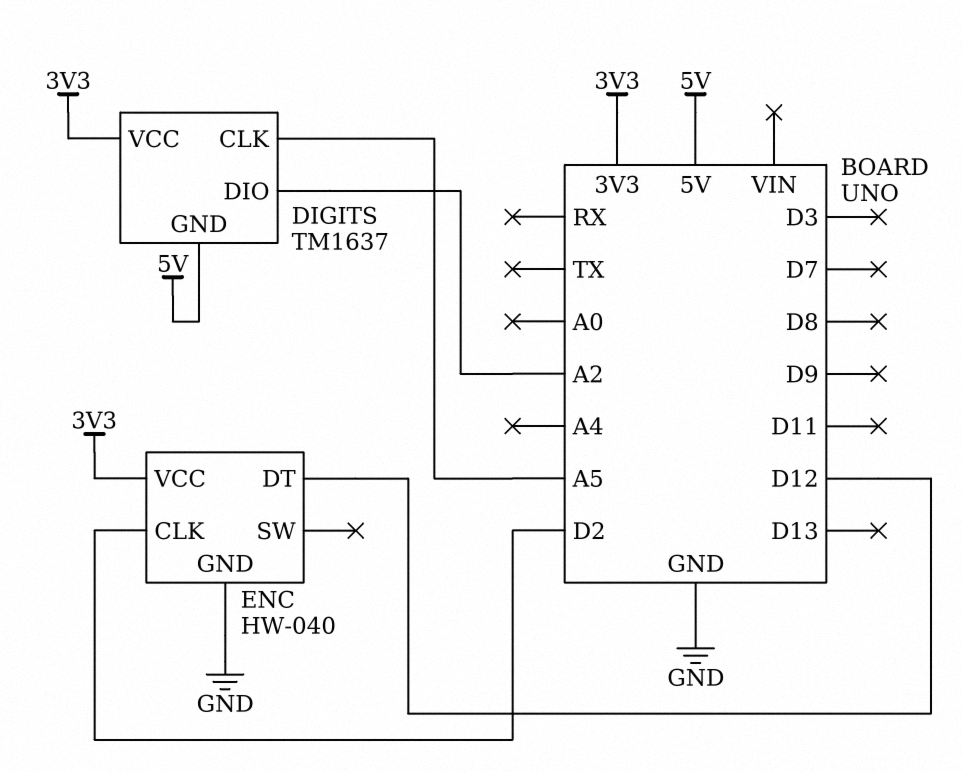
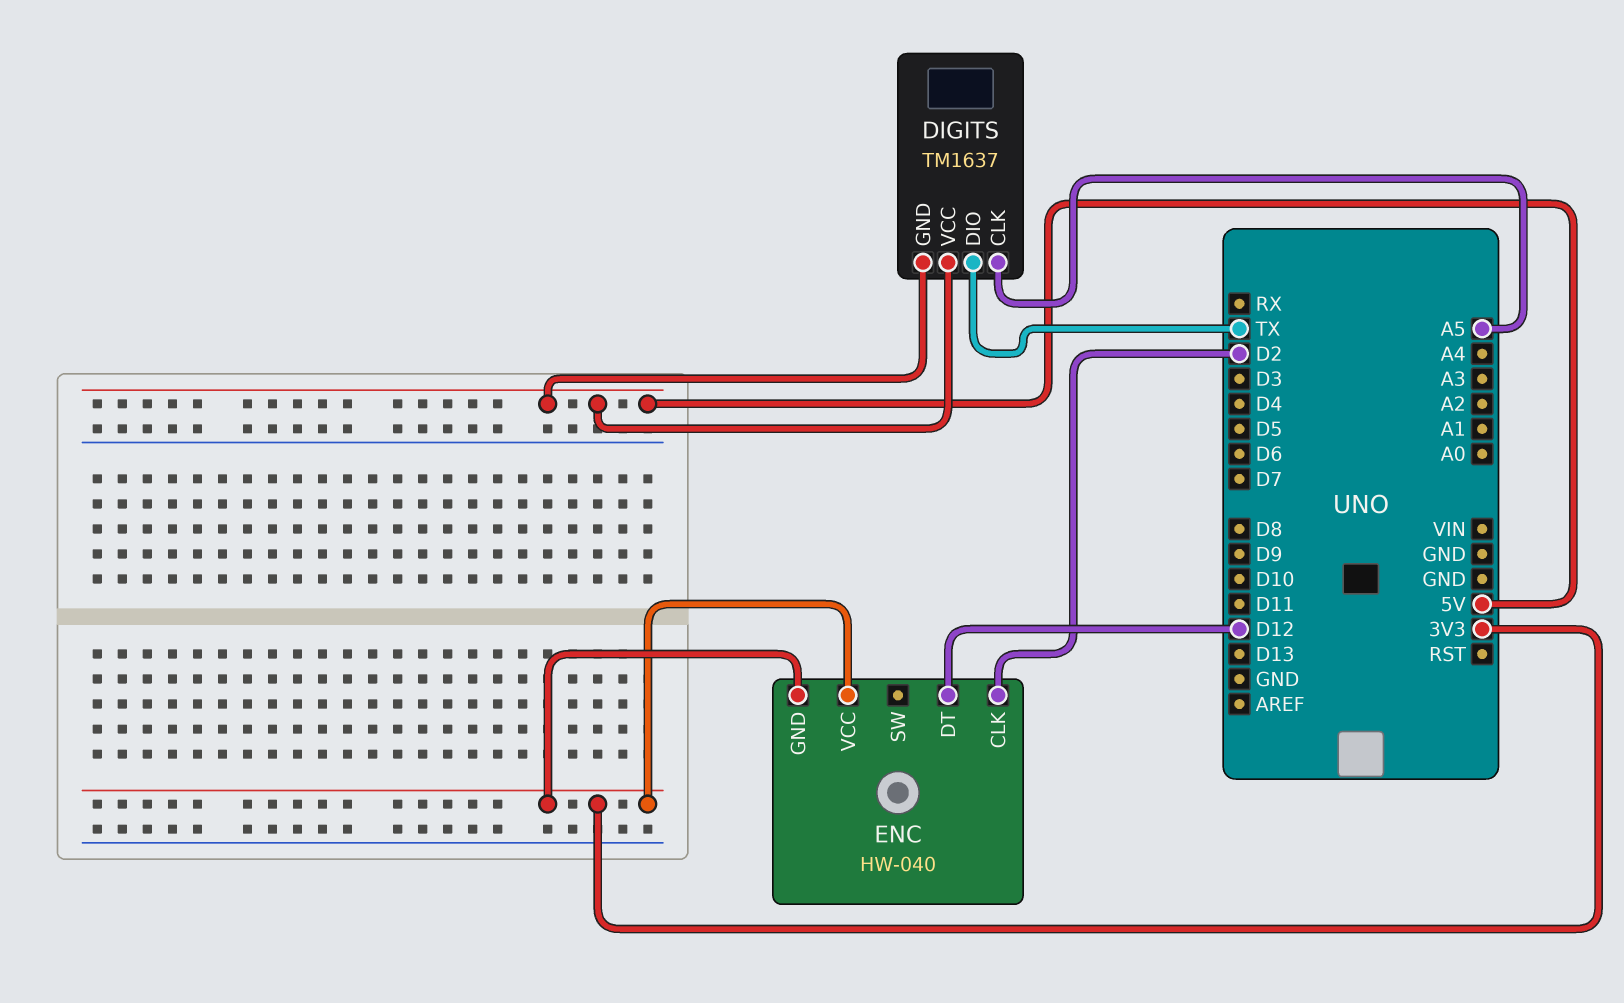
DIGITS pin DIO: A2 -> TX
DIGITS pin VCC: 3V3 -> 5V
ENC pin GND: GND -> 3V3

